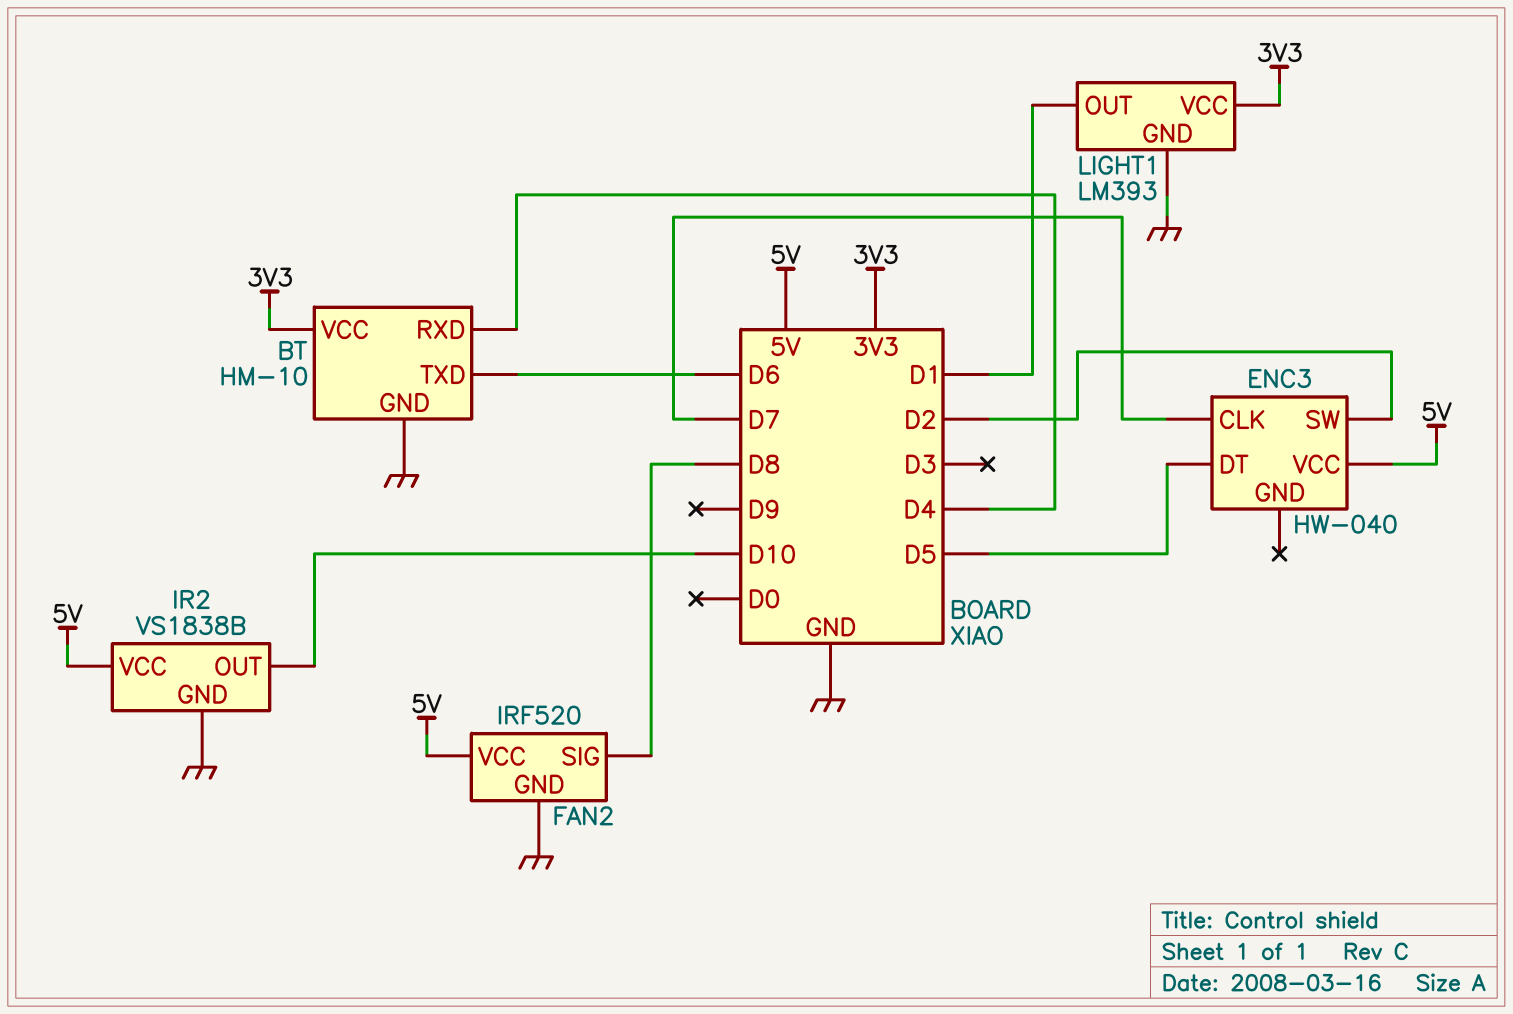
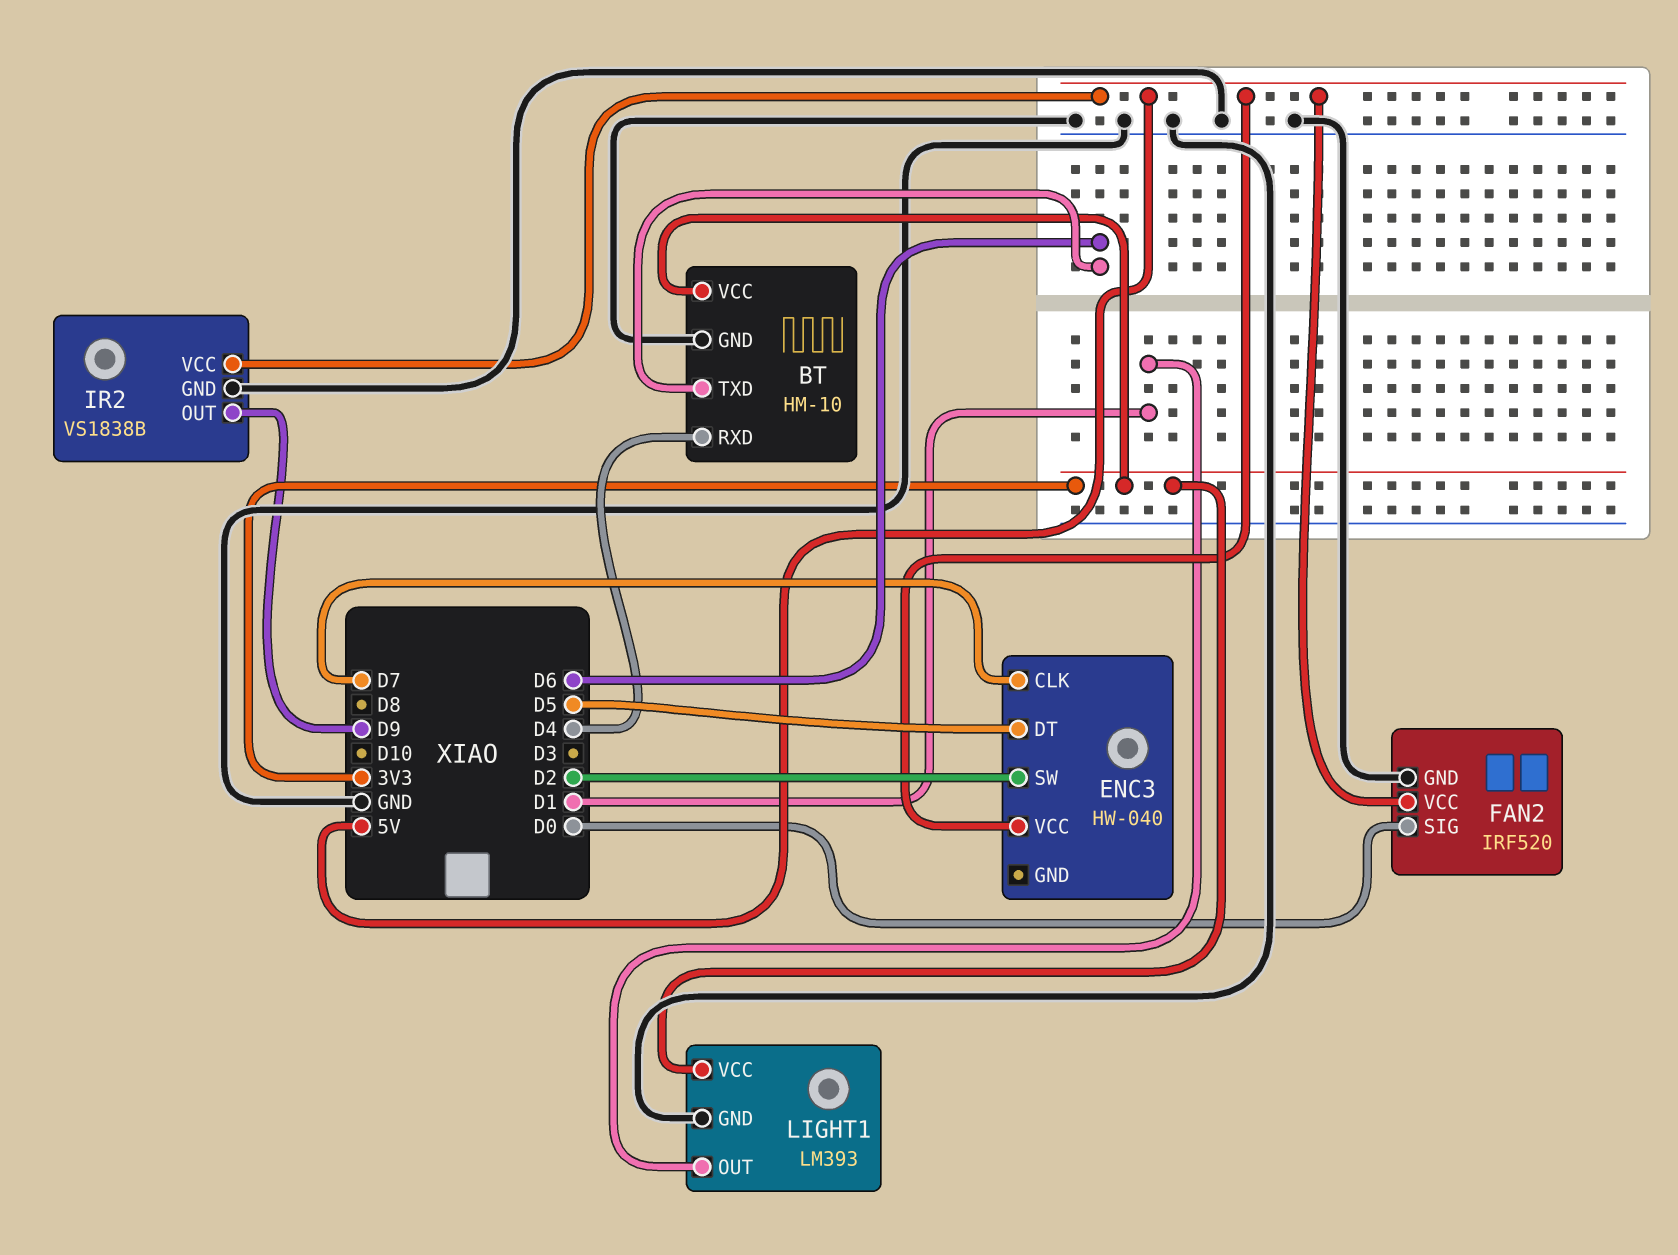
FAN2 pin SIG: D8 -> D0
IR2 pin OUT: D10 -> D9

